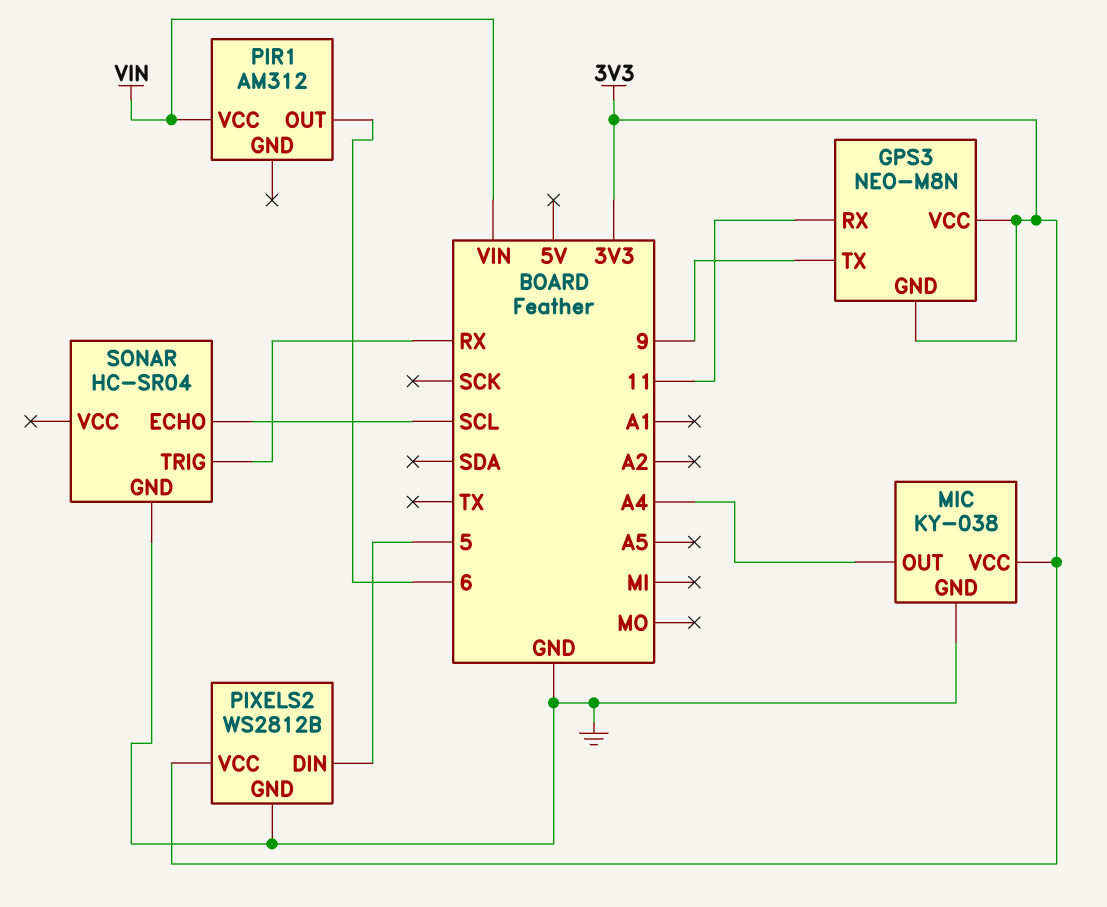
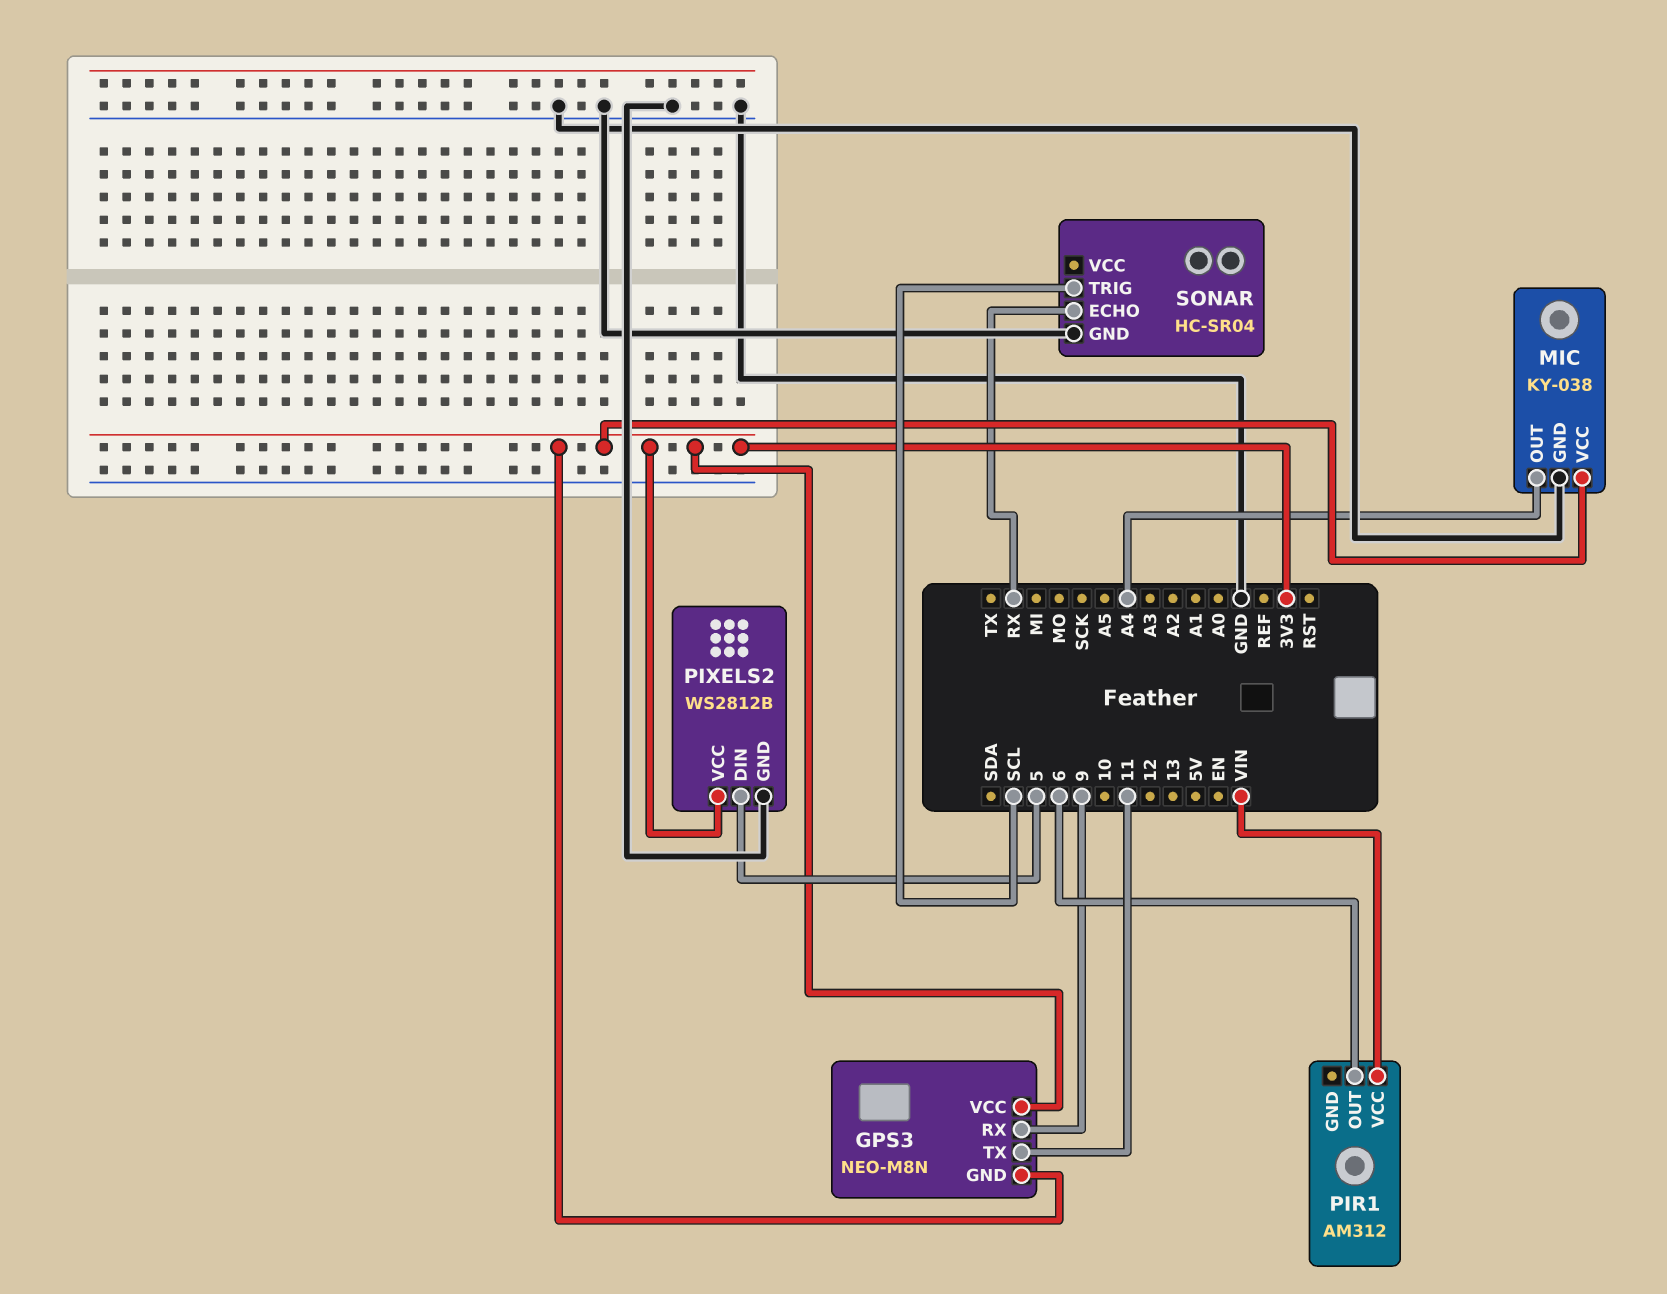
GPS3 pin RX: 11 -> 9
GPS3 pin TX: 9 -> 11
SONAR pin ECHO: SCL -> RX
SONAR pin TRIG: RX -> SCL

